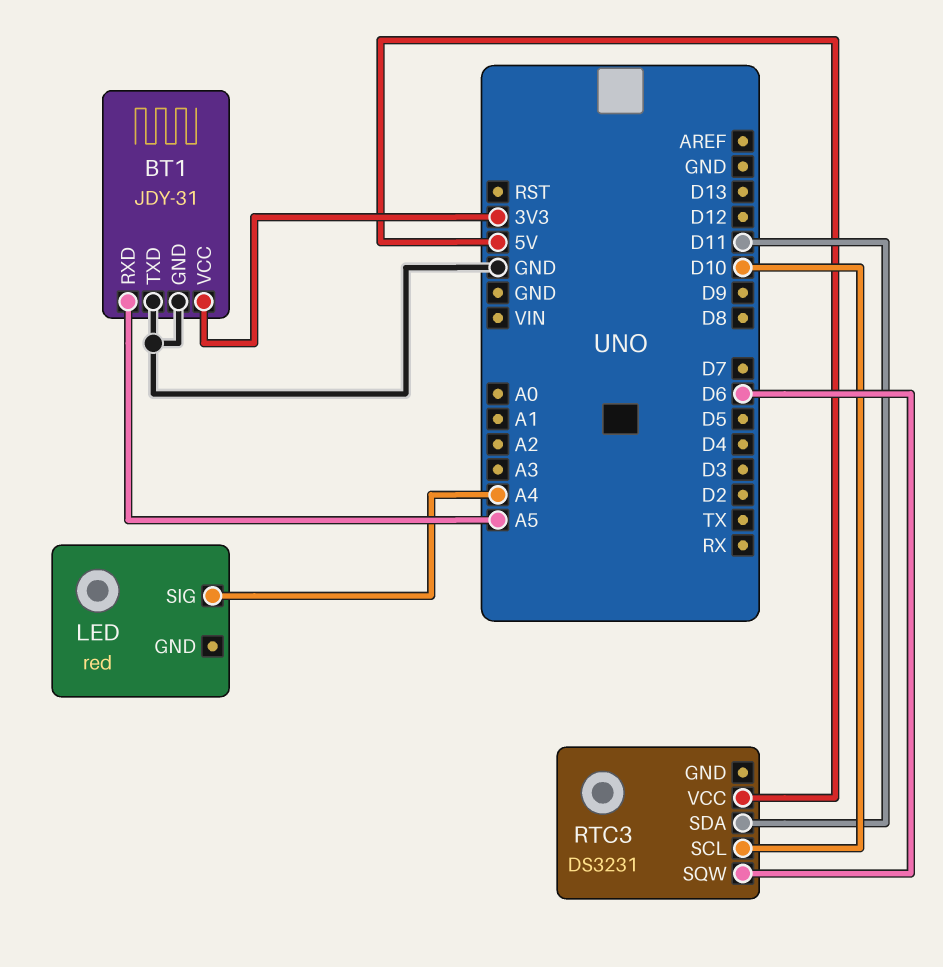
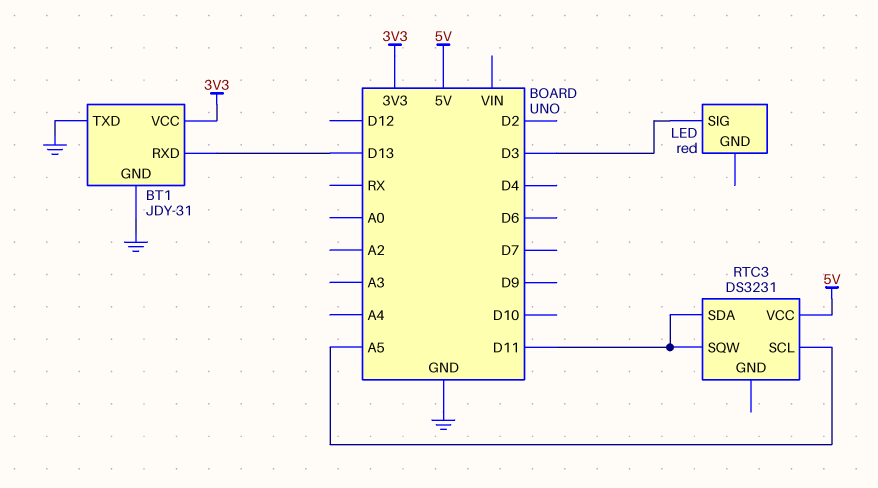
BT1 pin RXD: A5 -> D13
LED pin SIG: A4 -> D3
RTC3 pin SCL: D10 -> A5
RTC3 pin SQW: D6 -> D11

